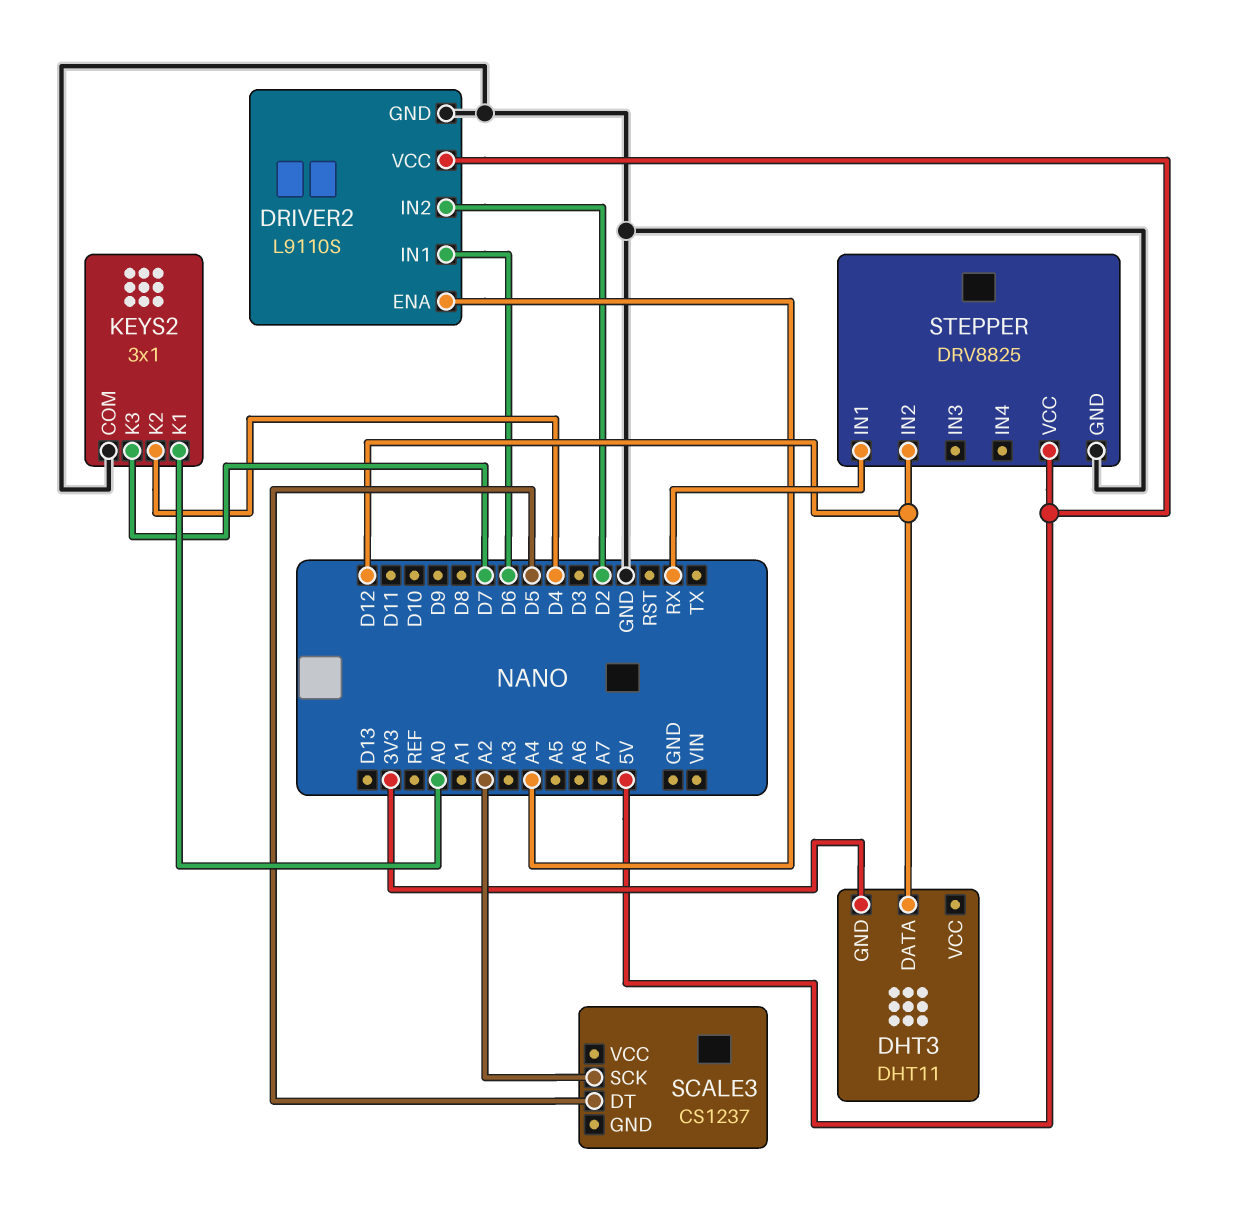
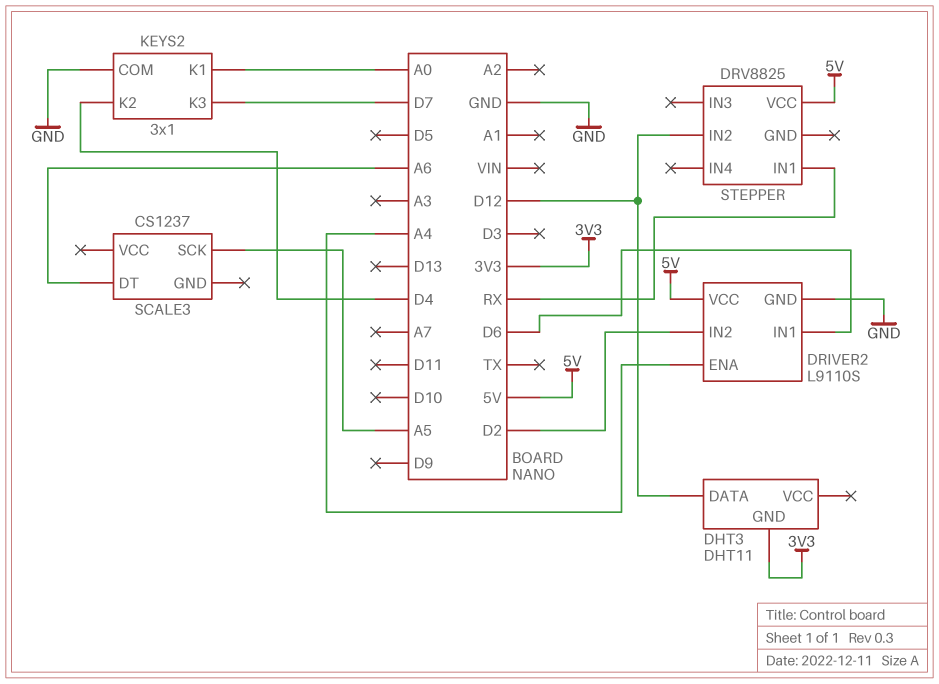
SCALE3 pin DT: D5 -> A6
SCALE3 pin SCK: A2 -> A5
STEPPER pin GND: GND -> none

